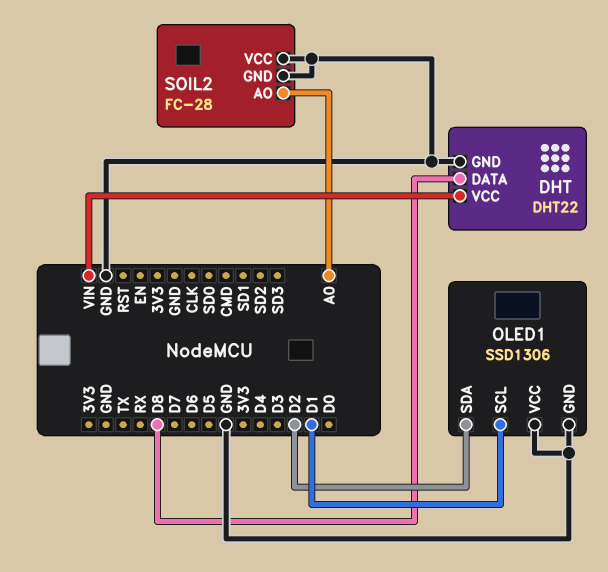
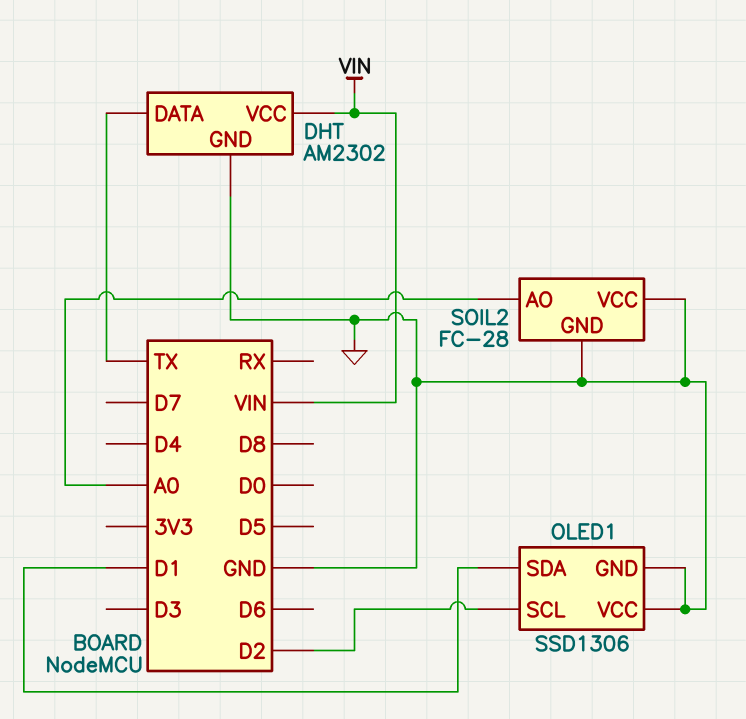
DHT: DHT22 -> AM2302
DHT pin DATA: D8 -> TX
OLED1 pin SCL: D1 -> D2
OLED1 pin SDA: D2 -> D1

